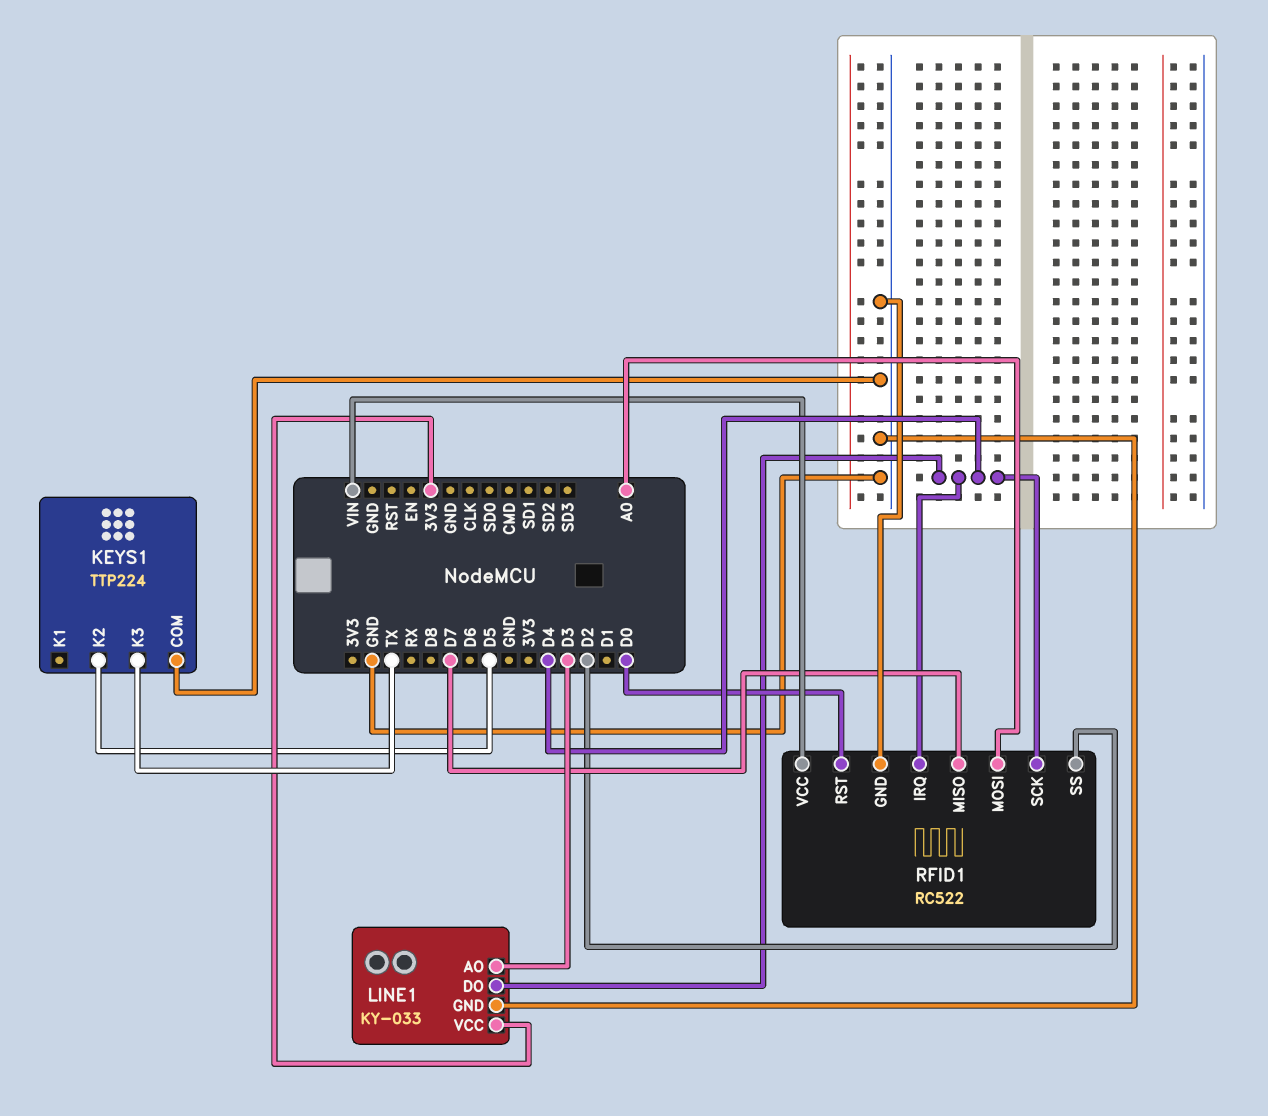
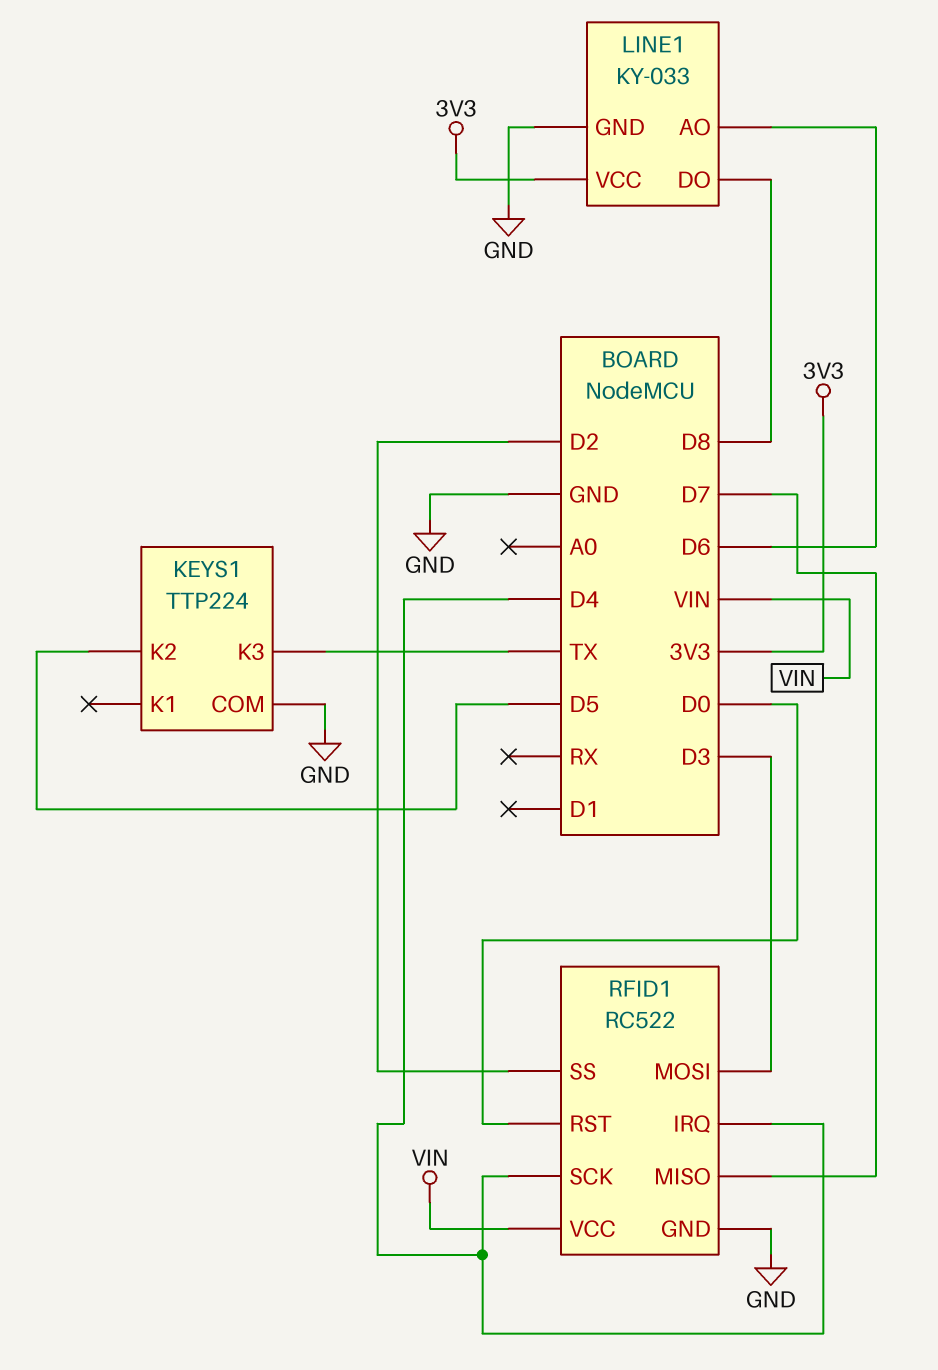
LINE1 pin AO: D3 -> D6
LINE1 pin DO: D4 -> D8
RFID1 pin MOSI: A0 -> D3

